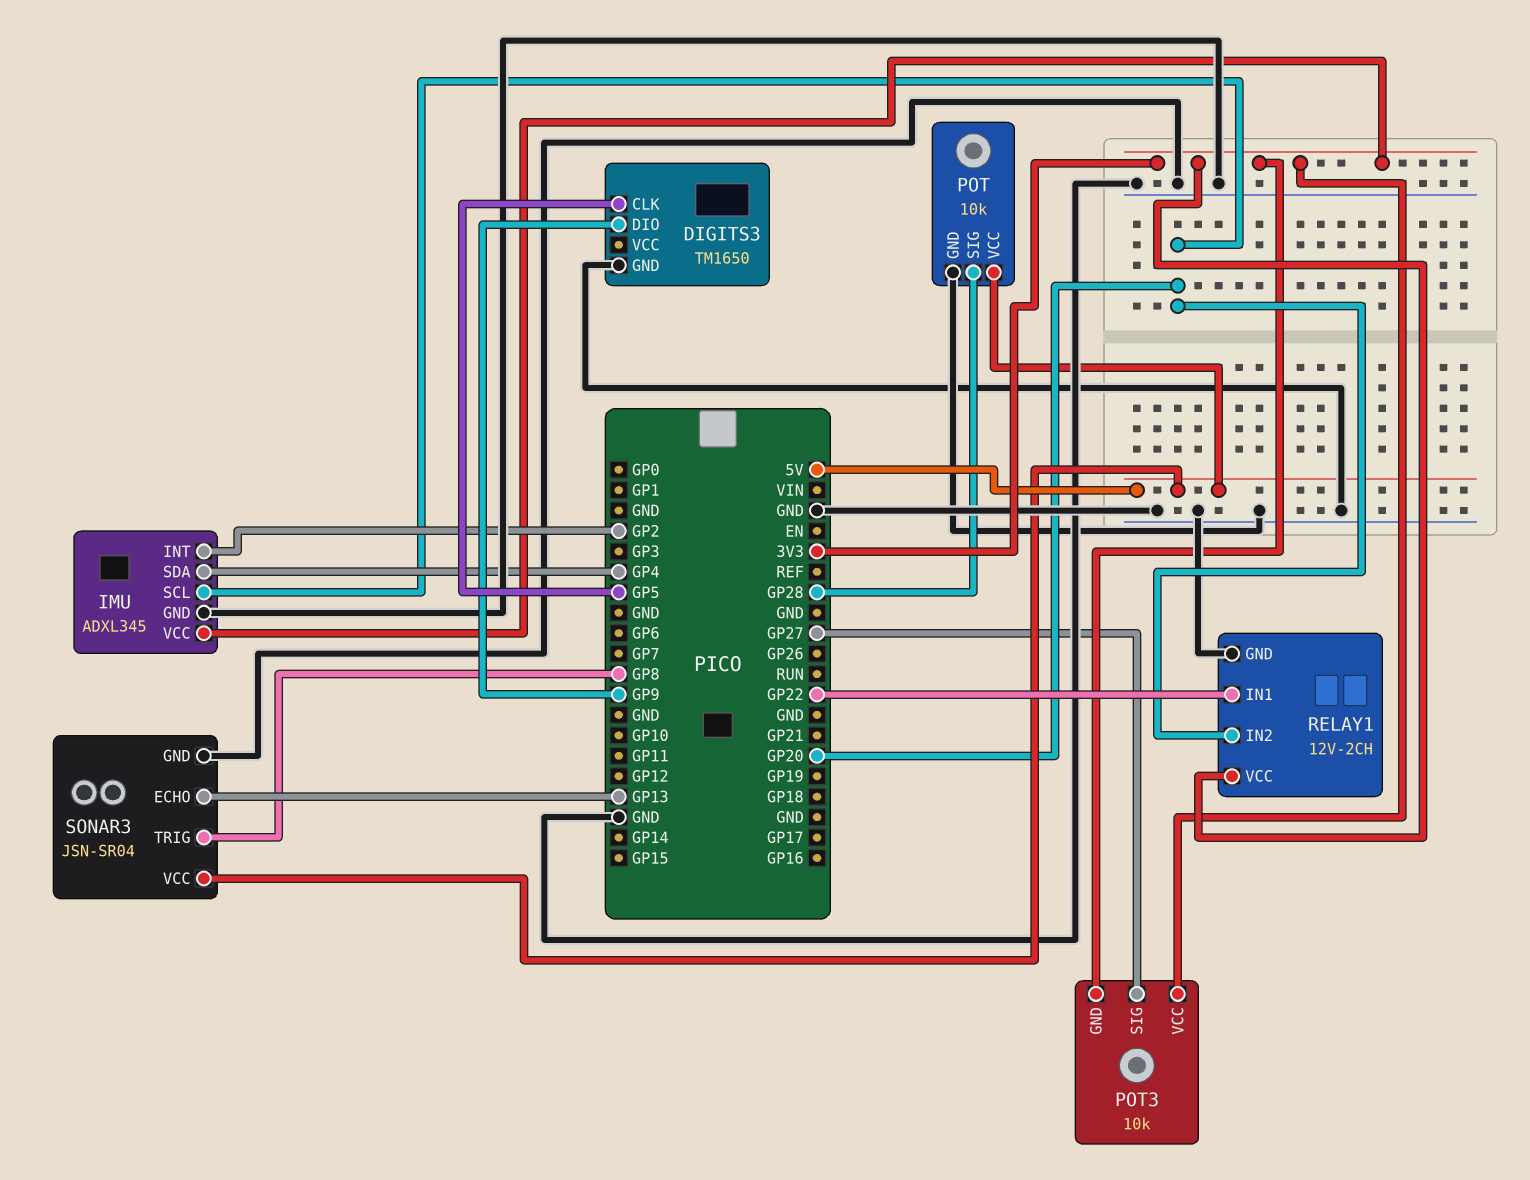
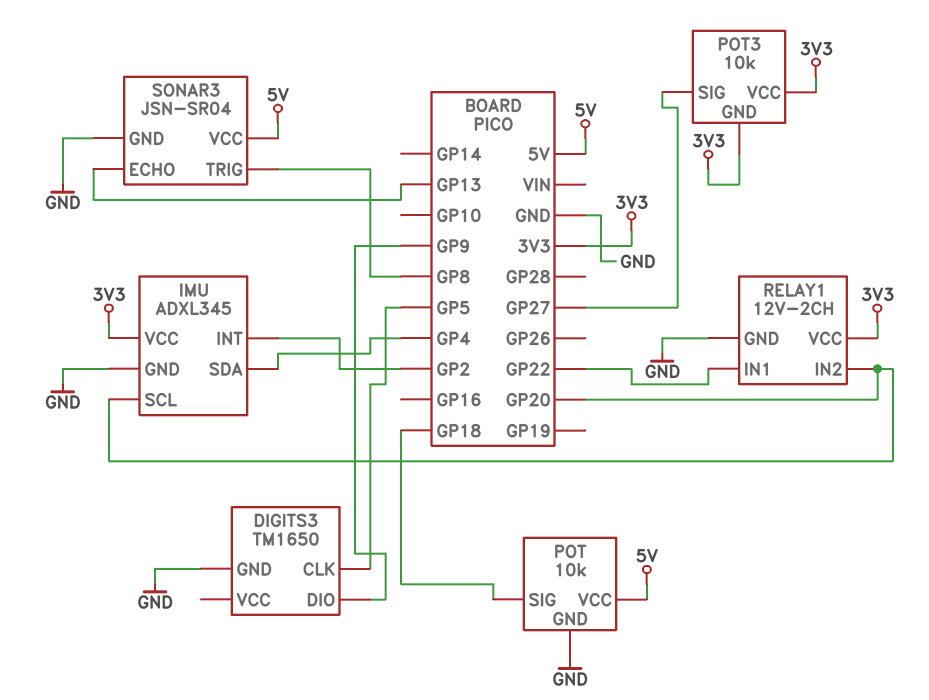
POT pin SIG: GP28 -> GP18

